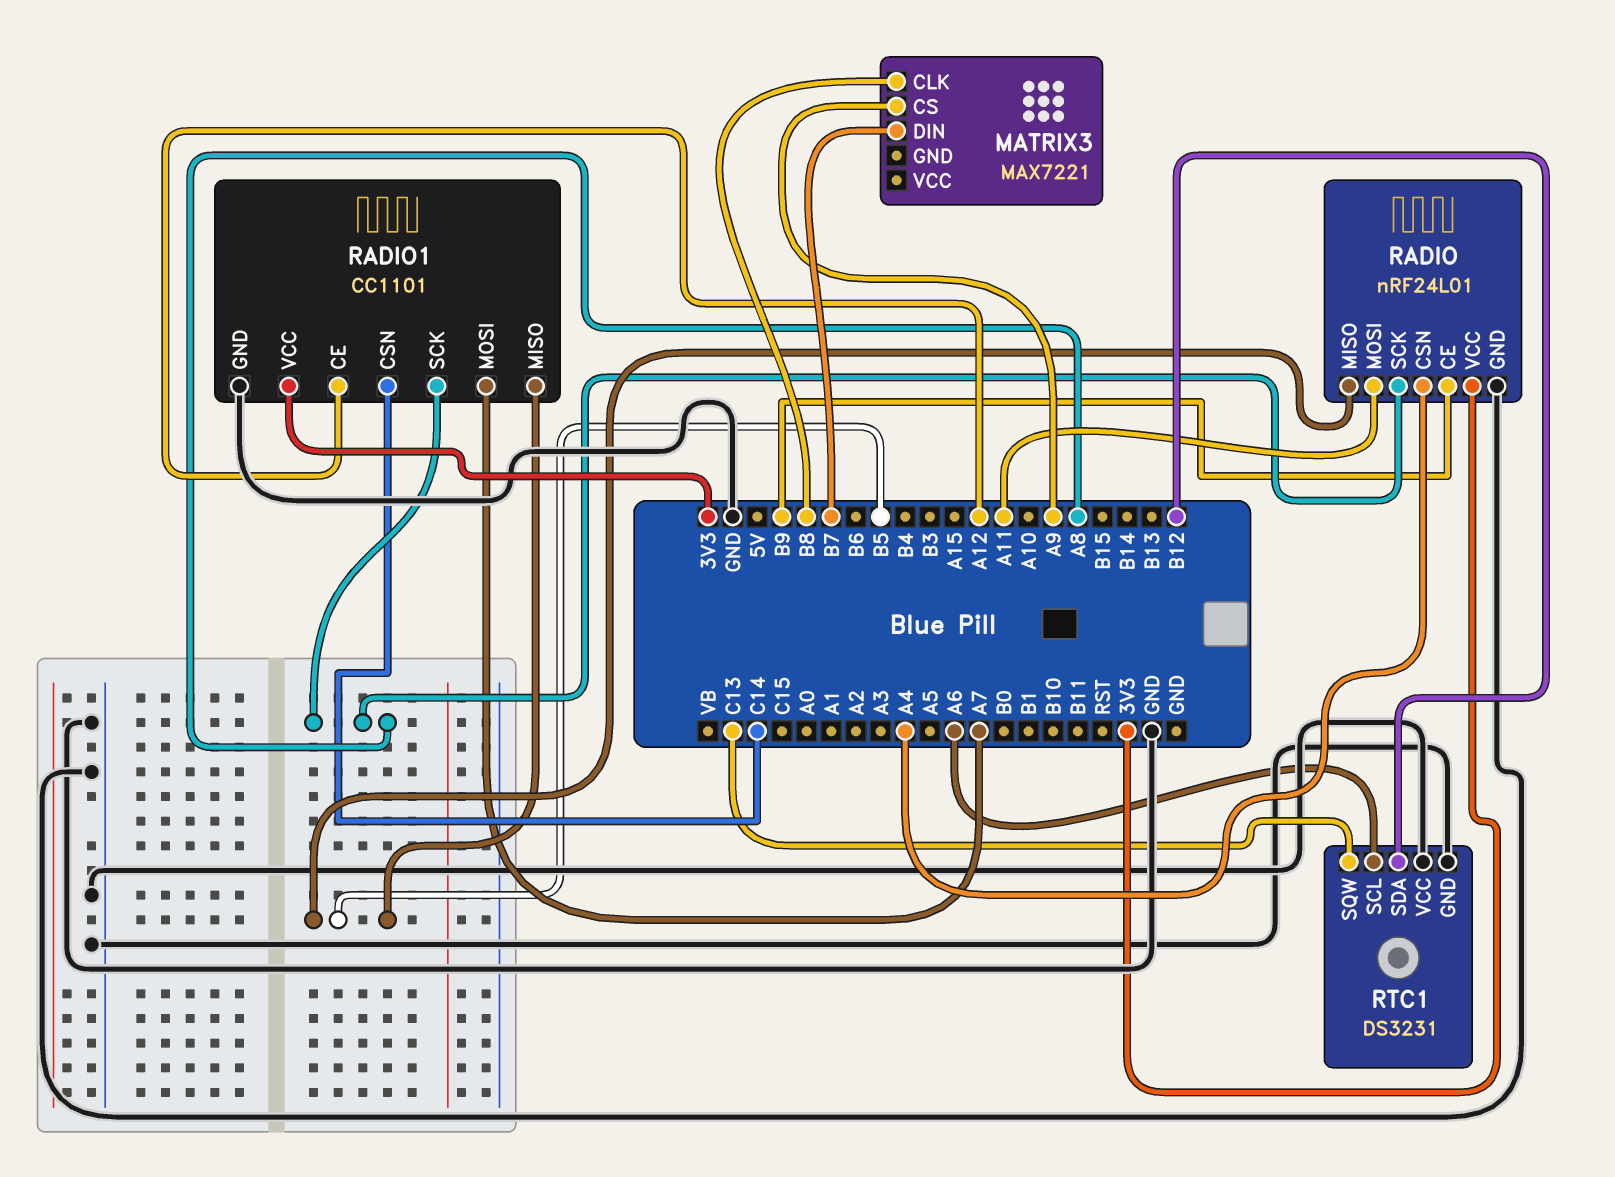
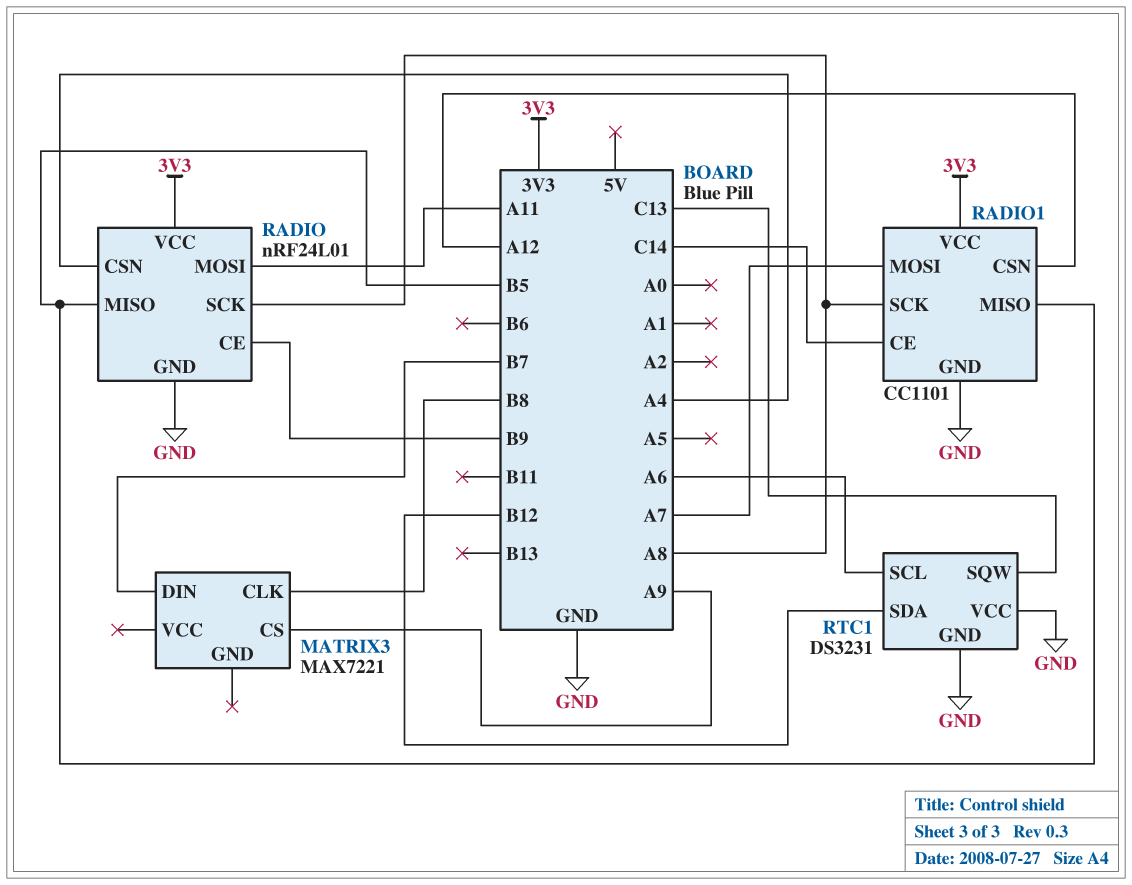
RADIO1 pin CE: A12 -> C14
RADIO1 pin CSN: C14 -> A12

